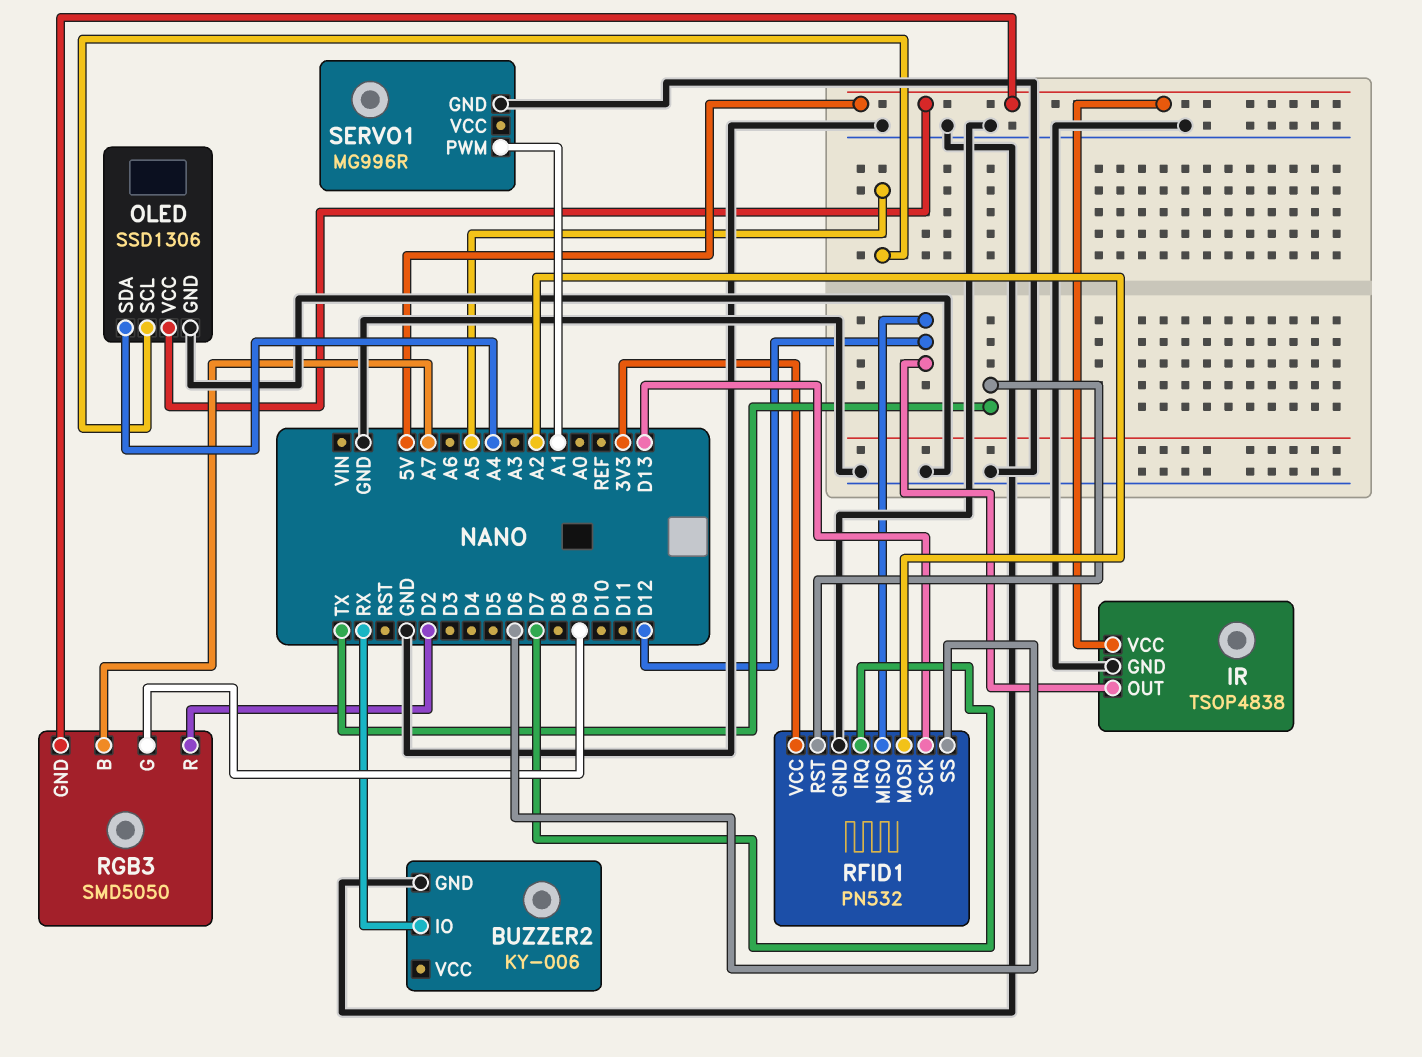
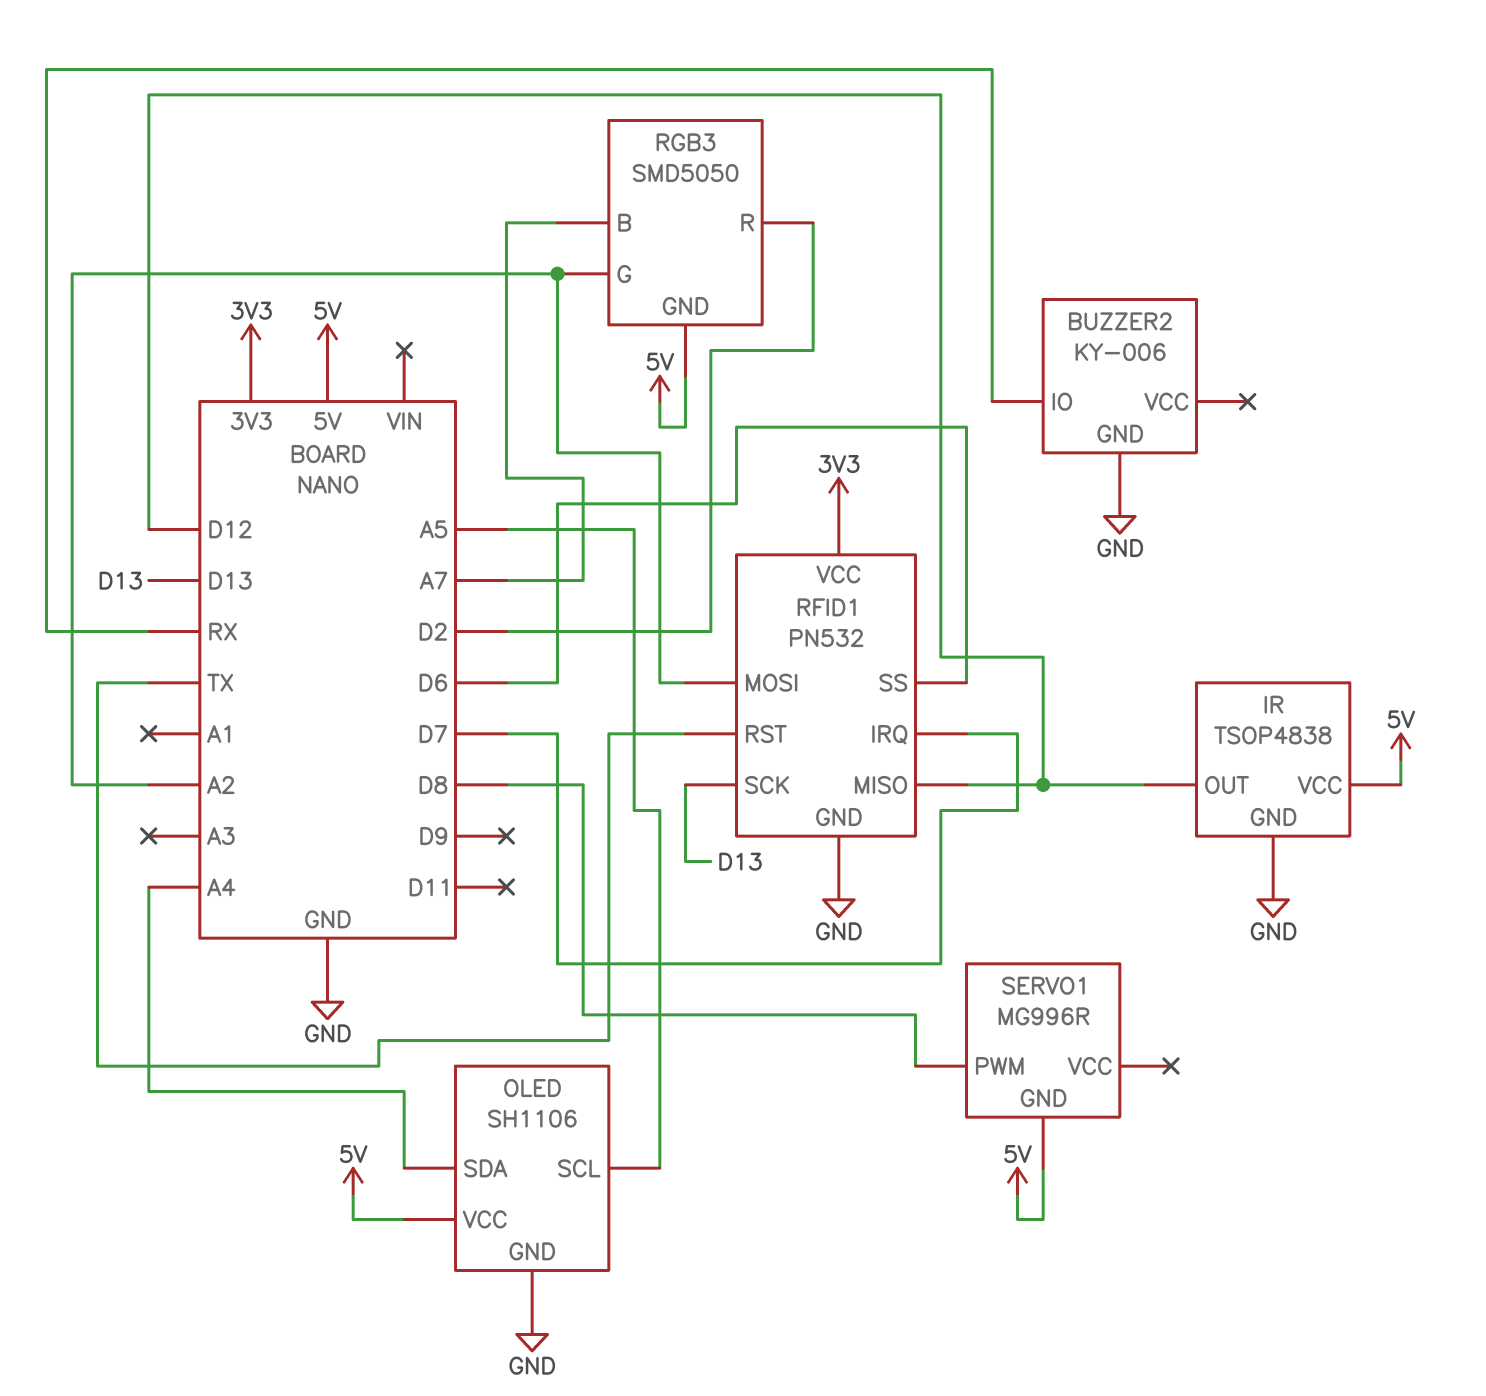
OLED: SSD1306 -> SH1106
RGB3 pin G: D9 -> A2
SERVO1 pin GND: GND -> 5V
SERVO1 pin PWM: A1 -> D8

